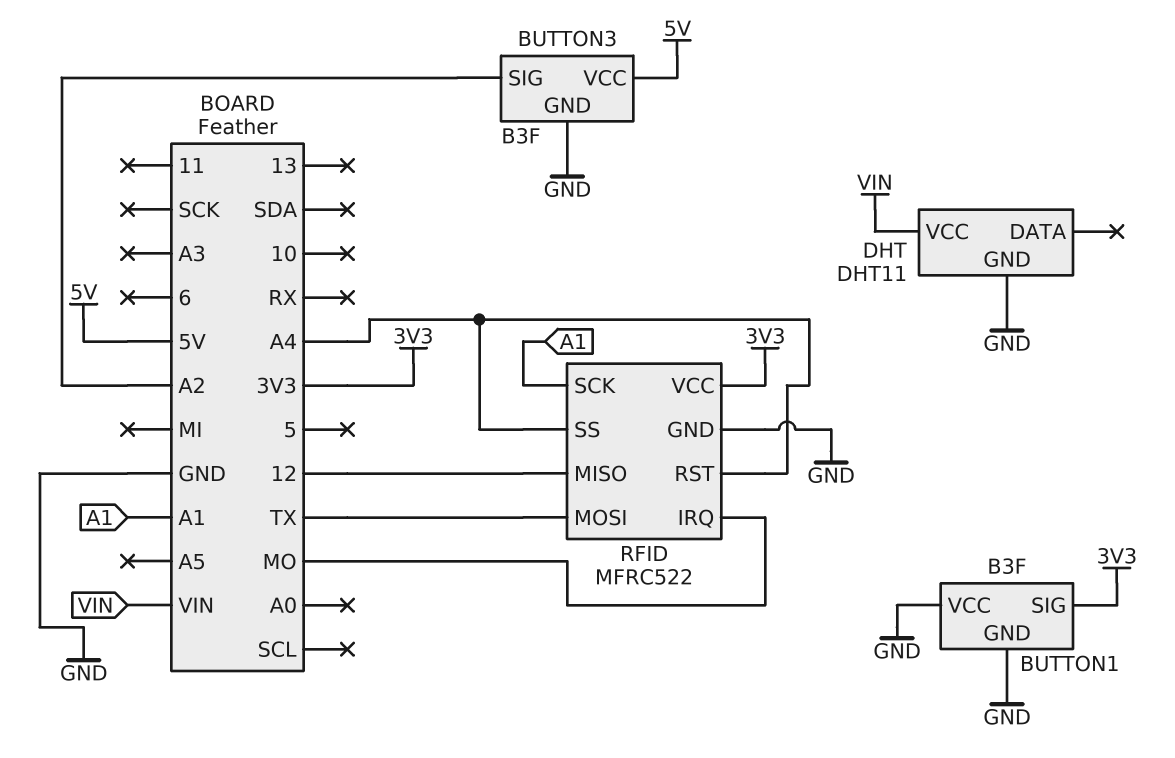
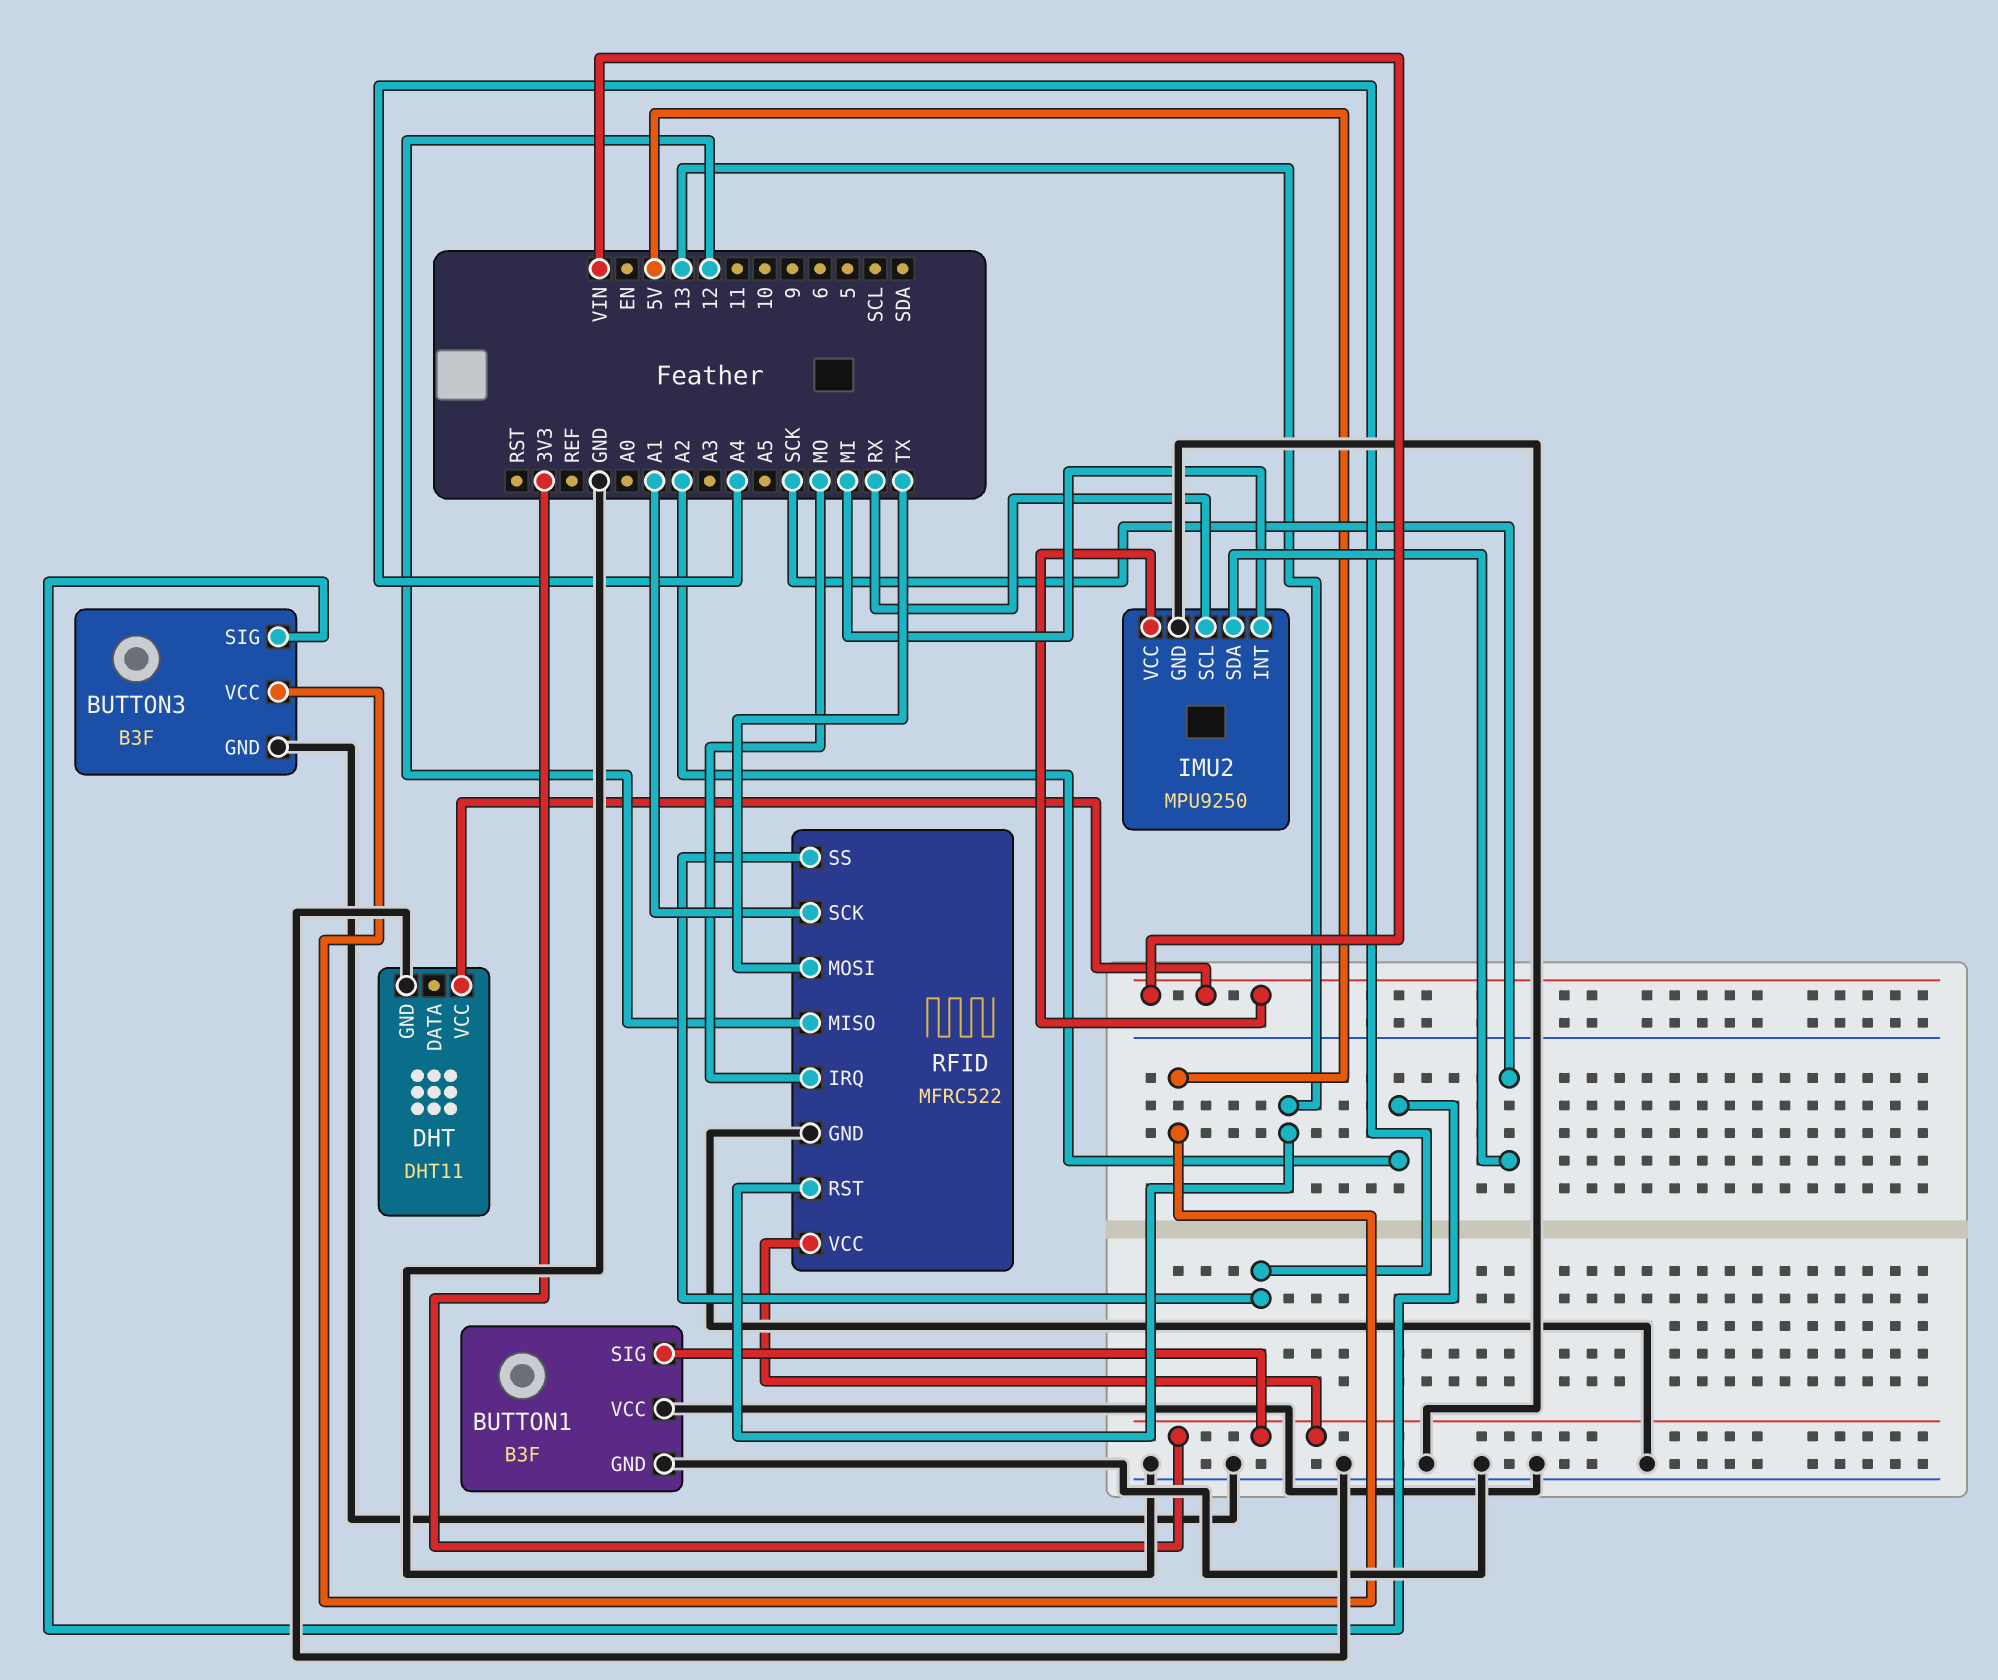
IMU2: none -> MPU9250
IMU2 pin GND: none -> GND
IMU2 pin INT: none -> MI
IMU2 pin SCL: none -> RX
IMU2 pin SDA: none -> SCK
IMU2 pin VCC: none -> VIN
RFID pin RST: A4 -> 13

